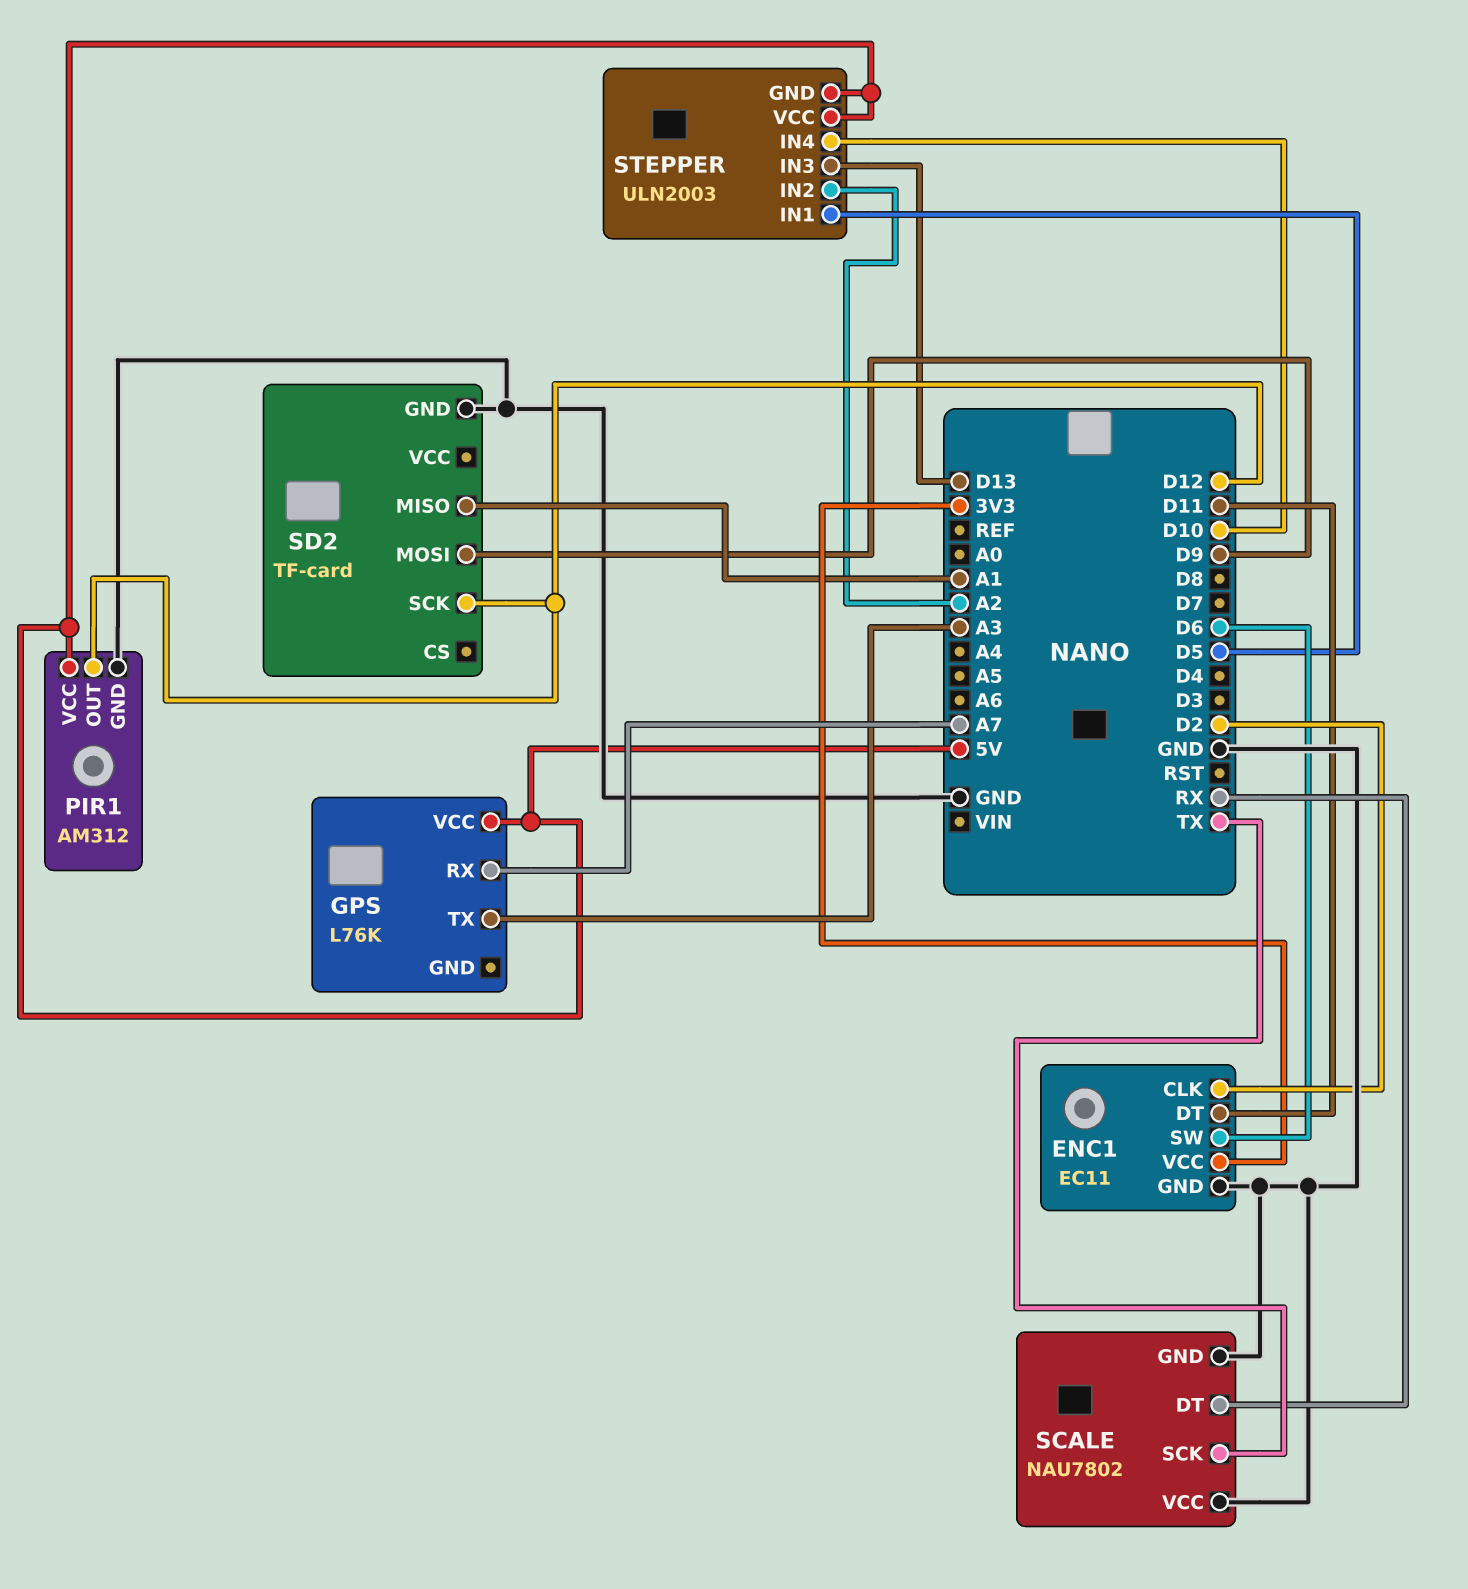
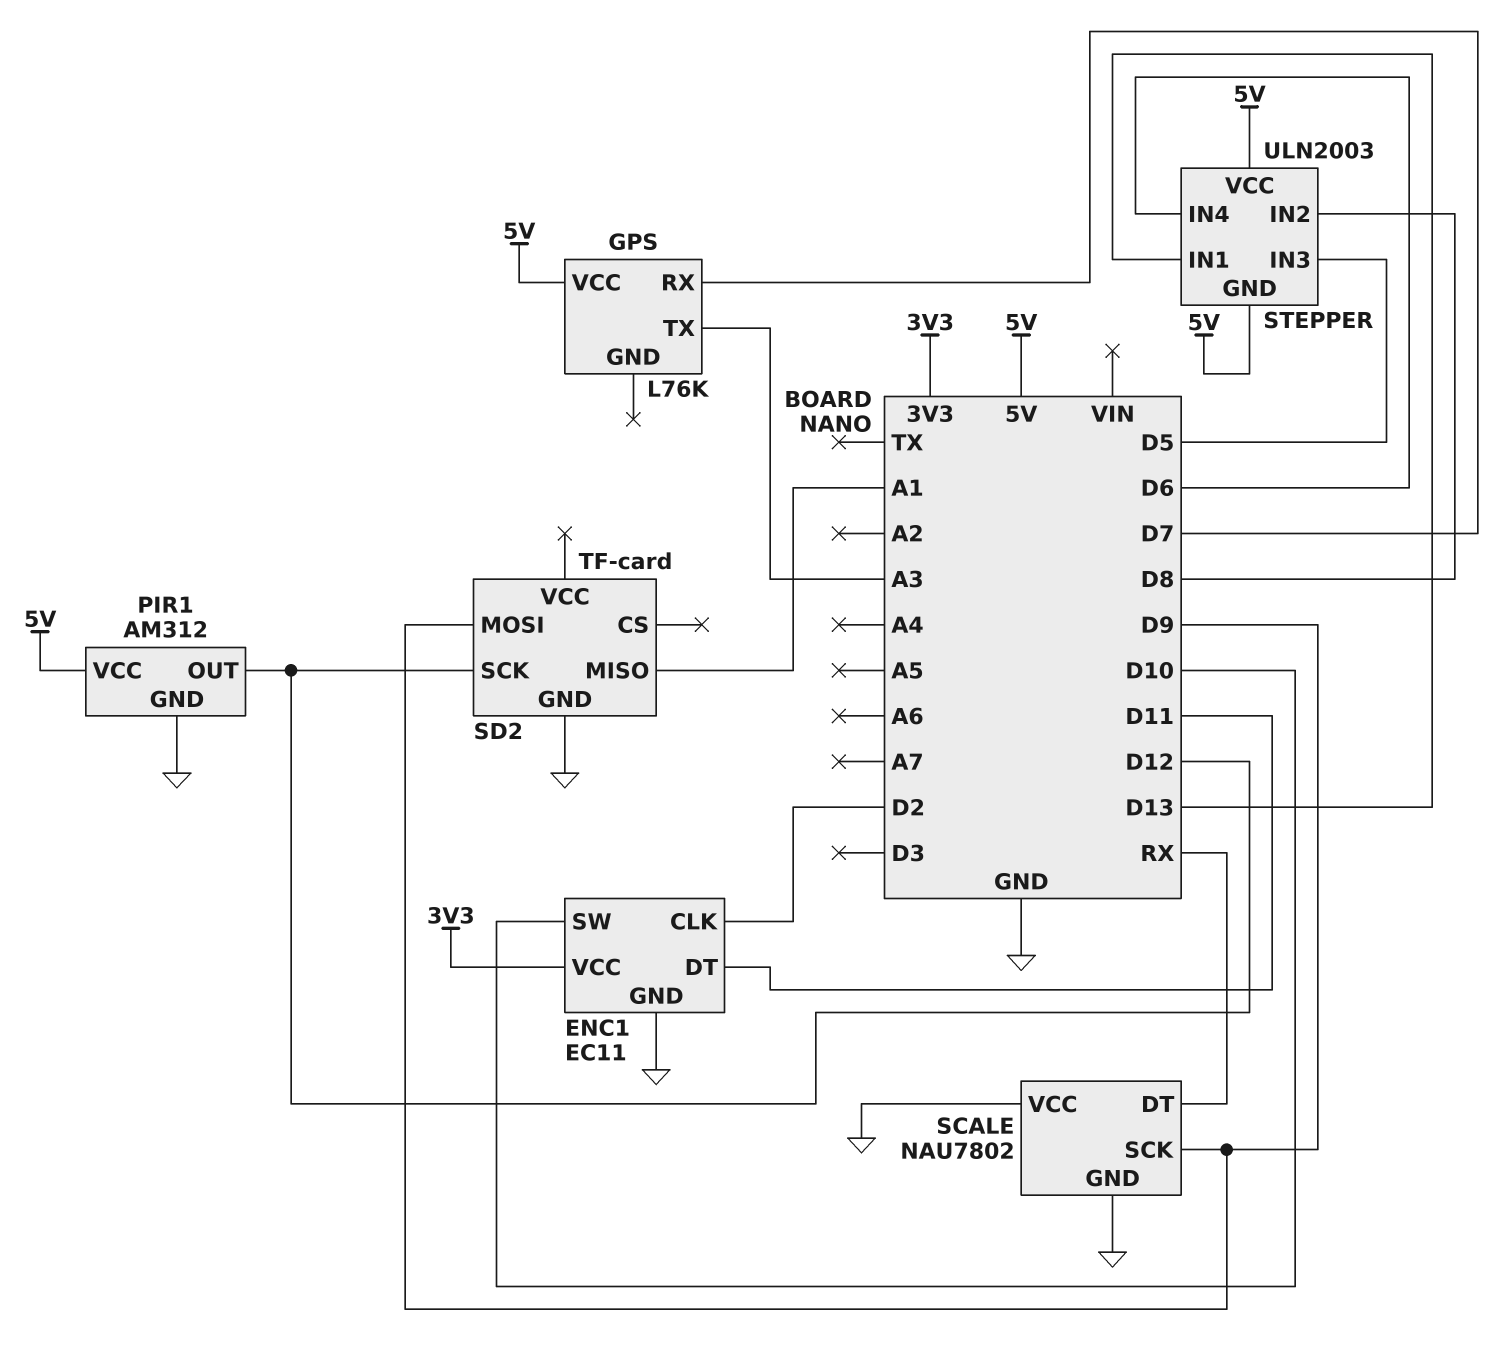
ENC1 pin SW: D6 -> D10
GPS pin RX: A7 -> D7
SCALE pin SCK: TX -> D9
STEPPER pin IN1: D5 -> D13
STEPPER pin IN2: A2 -> D8
STEPPER pin IN3: D13 -> D5
STEPPER pin IN4: D10 -> D6

